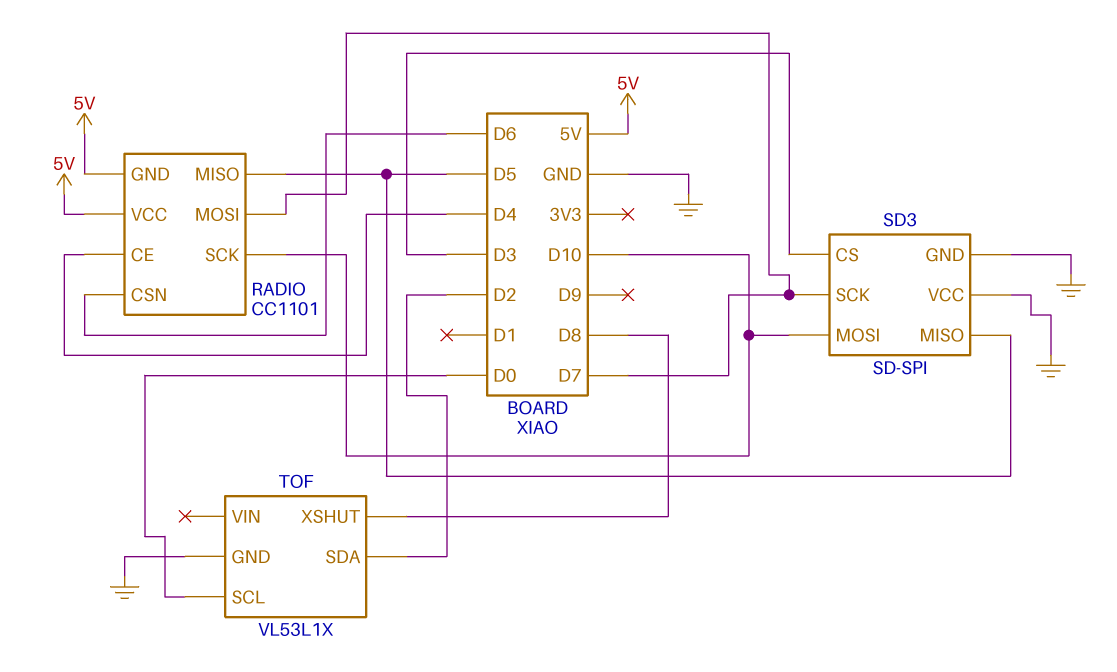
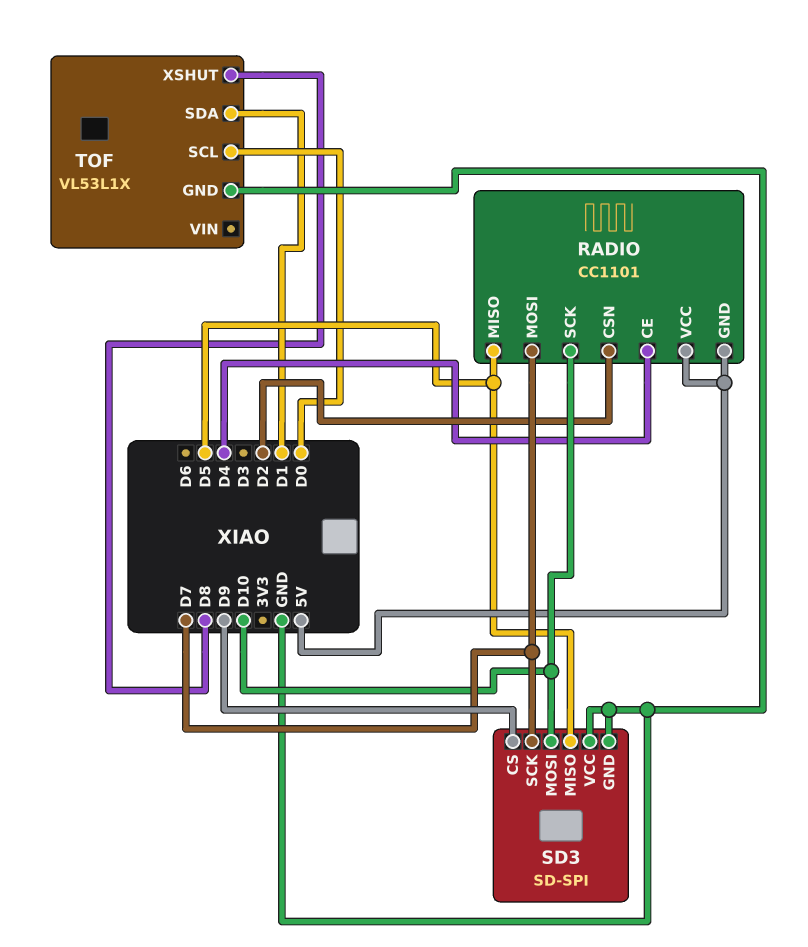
RADIO pin CSN: D6 -> D2
SD3 pin CS: D3 -> D9
TOF pin SDA: D2 -> D1

